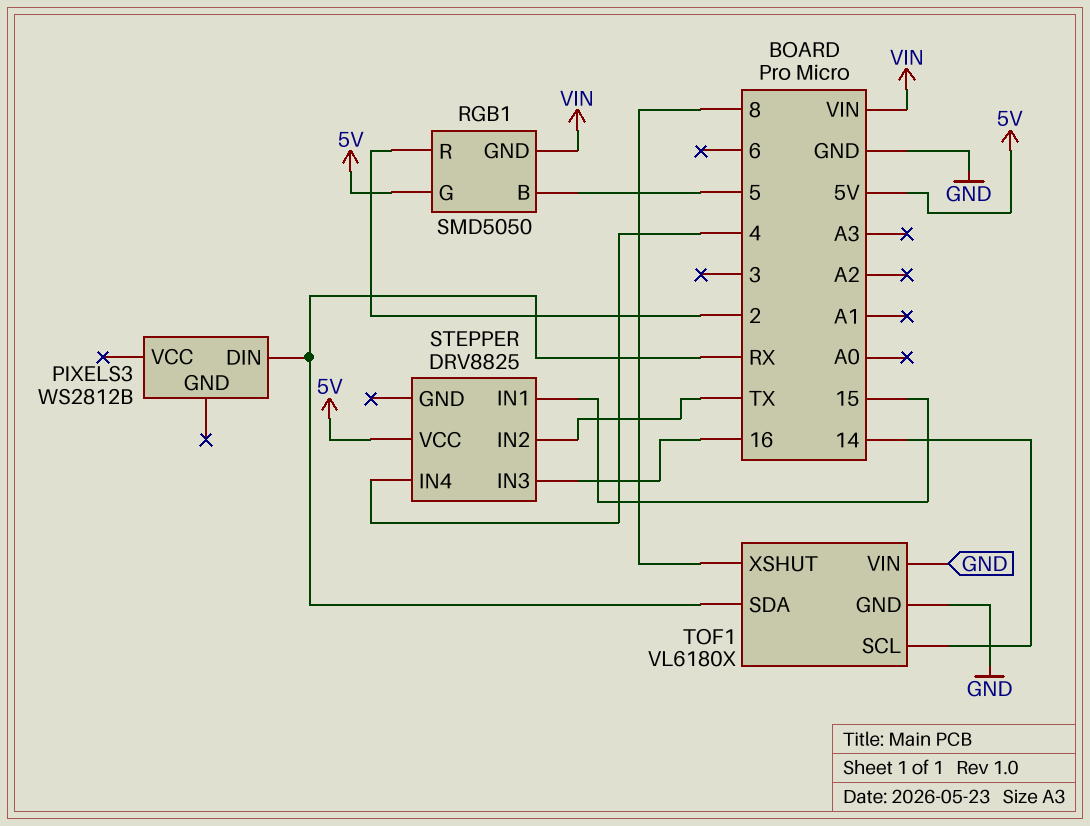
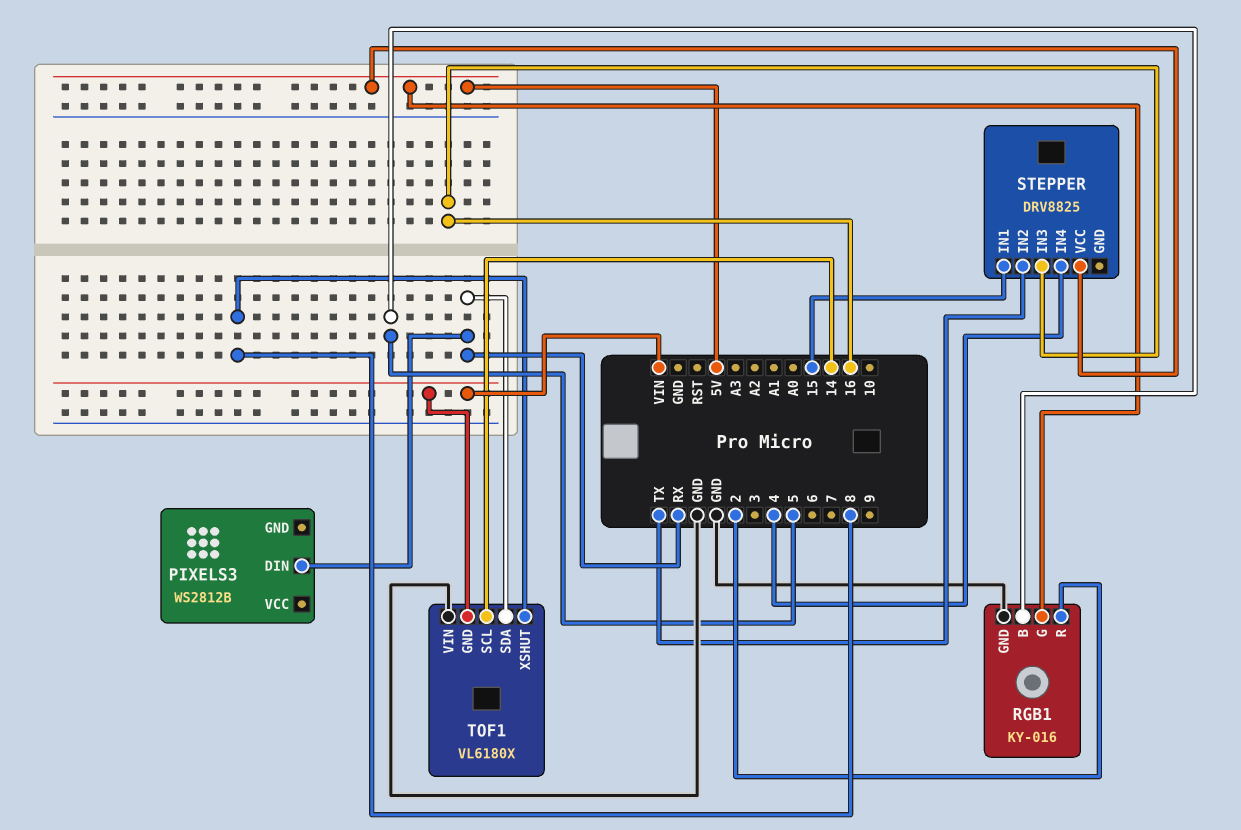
RGB1: SMD5050 -> KY-016
RGB1 pin GND: VIN -> GND
TOF1 pin GND: GND -> VIN

